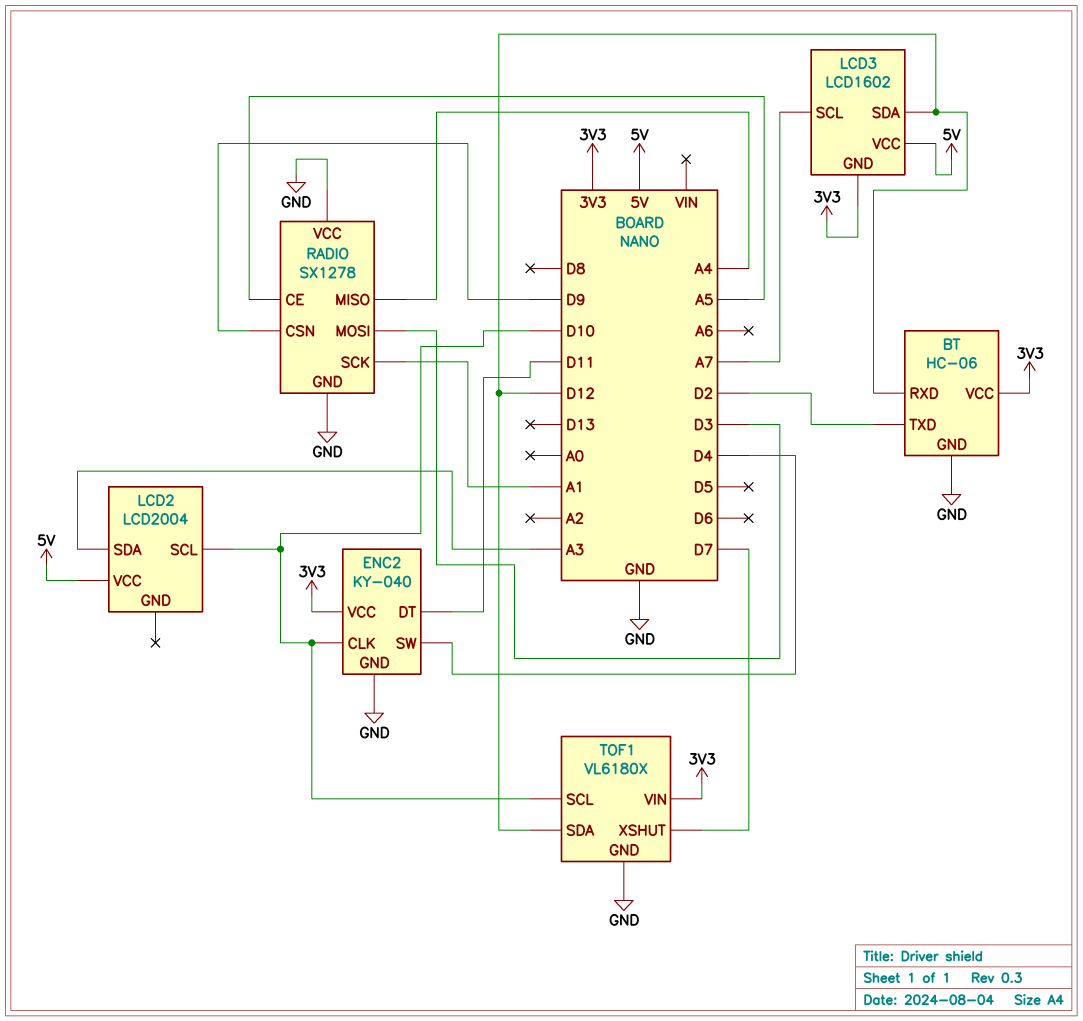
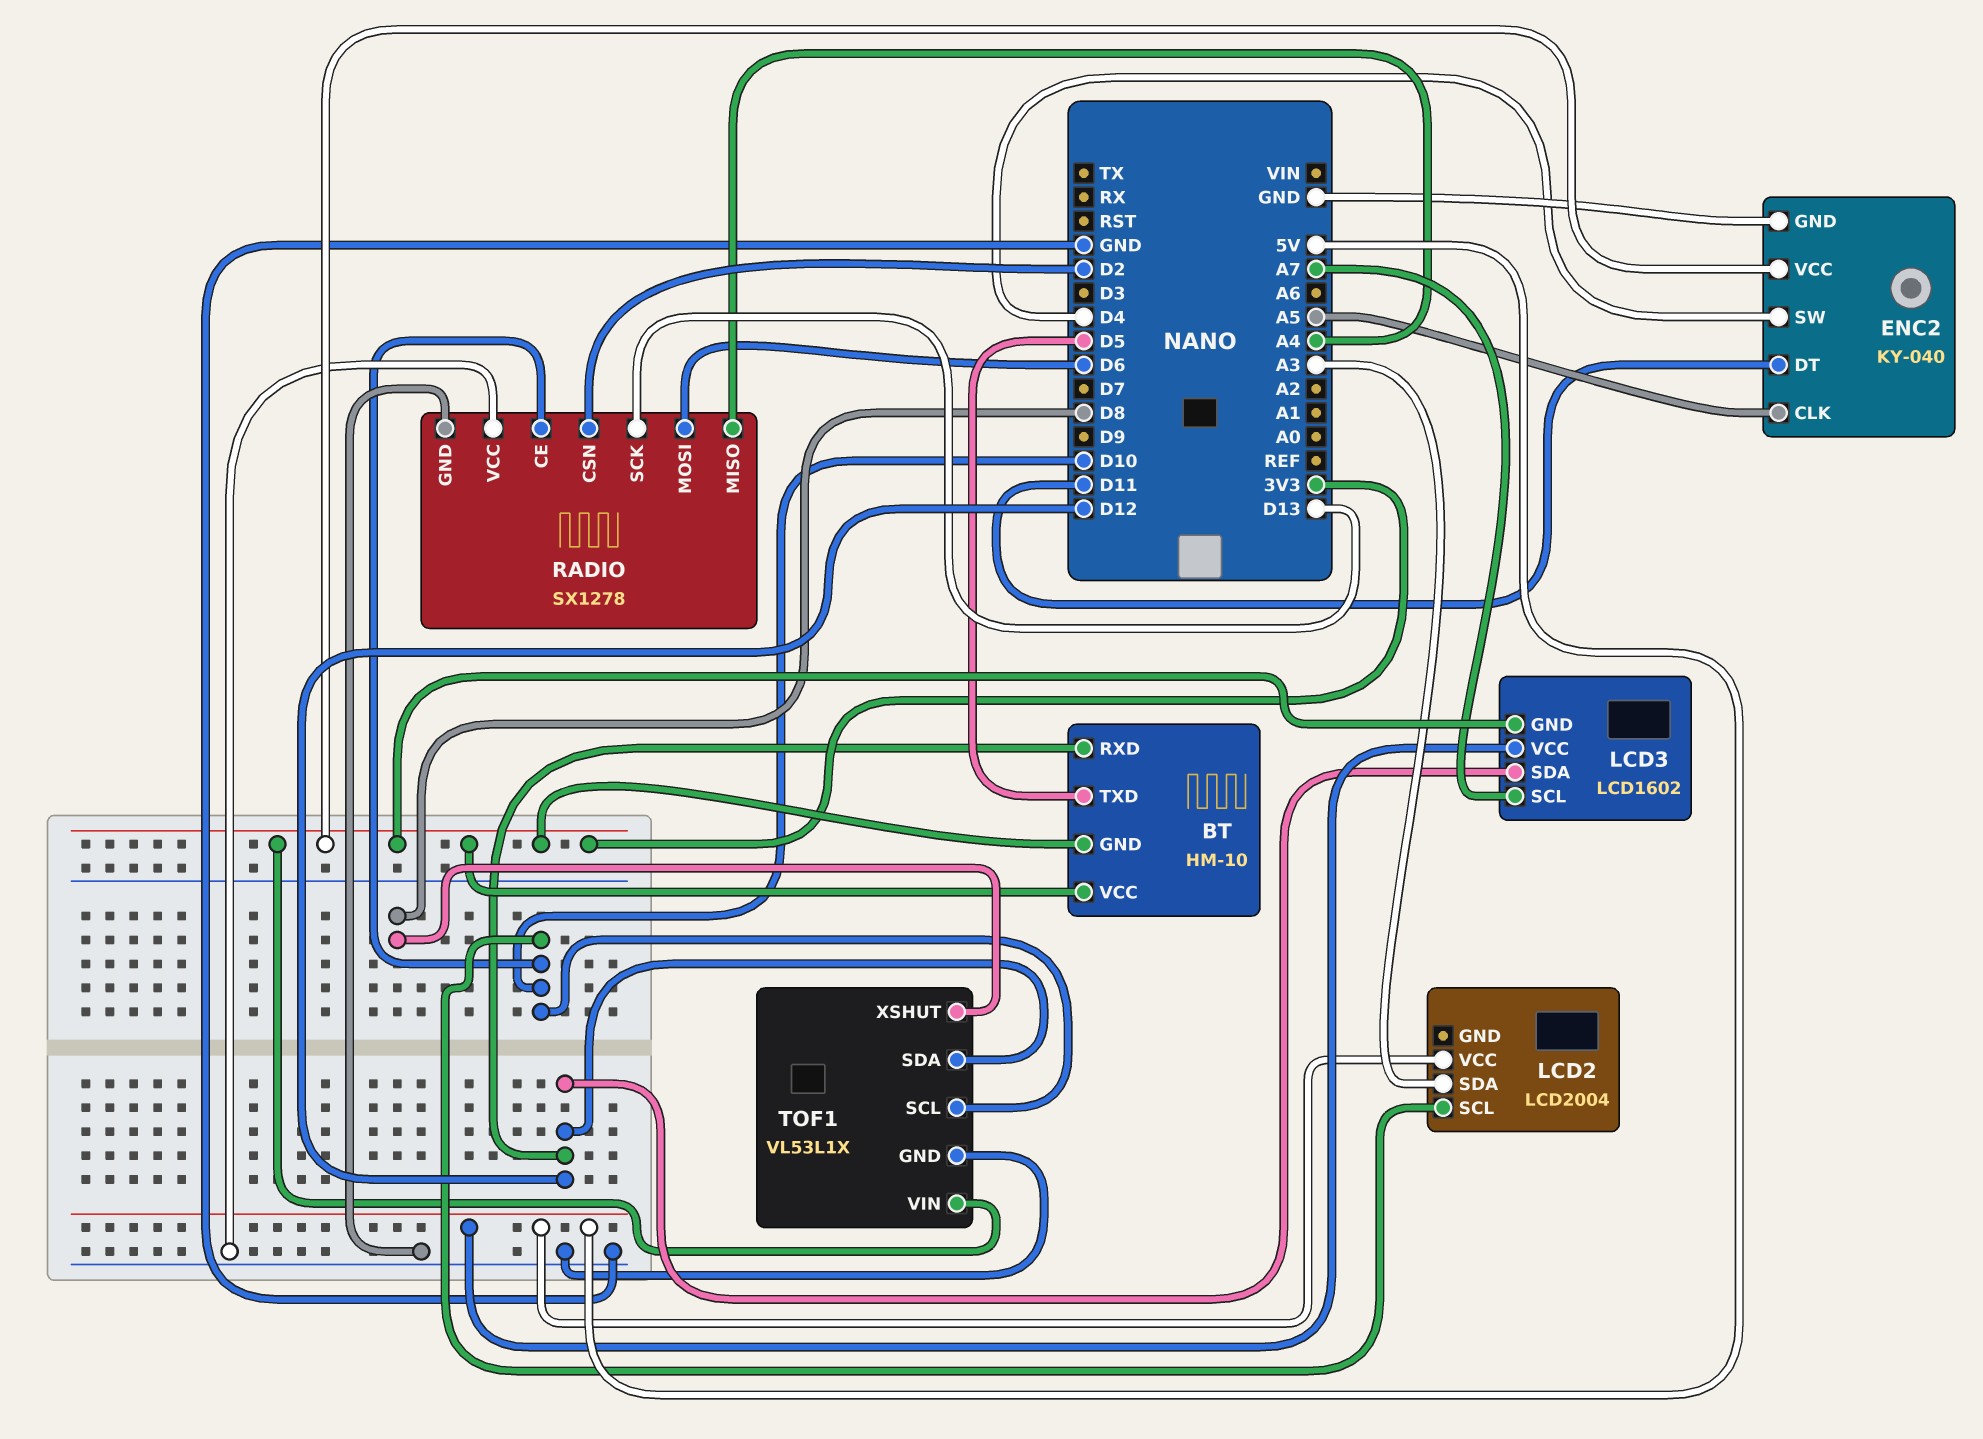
BT: HC-06 -> HM-10
BT pin GND: GND -> 3V3
BT pin TXD: D2 -> D5
ENC2 pin CLK: D10 -> A5
RADIO pin CE: A5 -> D10
RADIO pin CSN: D9 -> D2
RADIO pin MOSI: D3 -> D6
RADIO pin SCK: A1 -> D13
TOF1: VL6180X -> VL53L1X
TOF1 pin XSHUT: D7 -> D8

